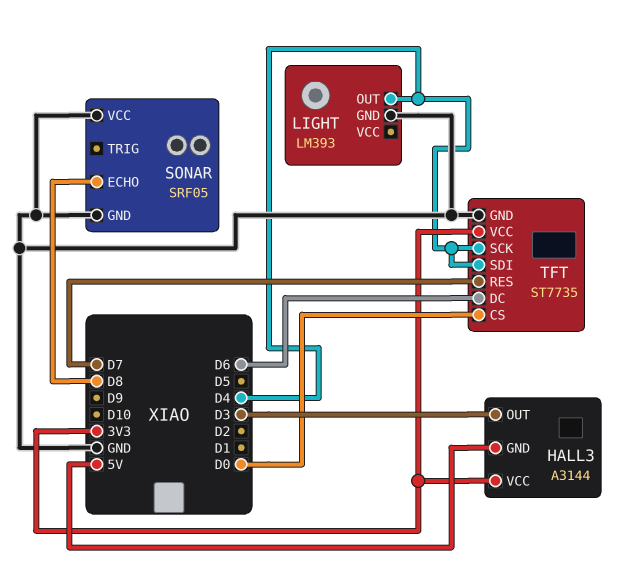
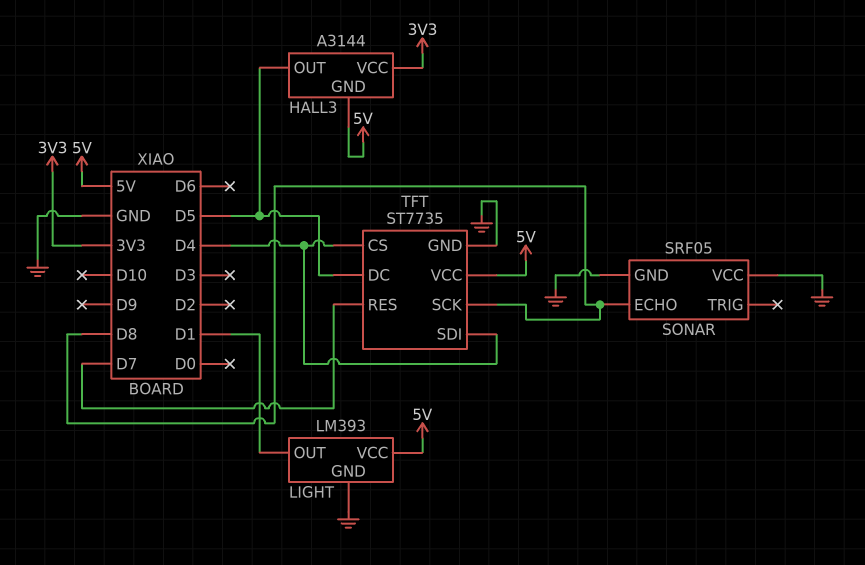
HALL3 pin OUT: D3 -> D5
LIGHT pin OUT: D4 -> D1
LIGHT pin VCC: none -> 5V
TFT pin CS: D0 -> D4
TFT pin DC: D6 -> D5
TFT pin SCK: D4 -> D8
TFT pin VCC: 3V3 -> 5V

